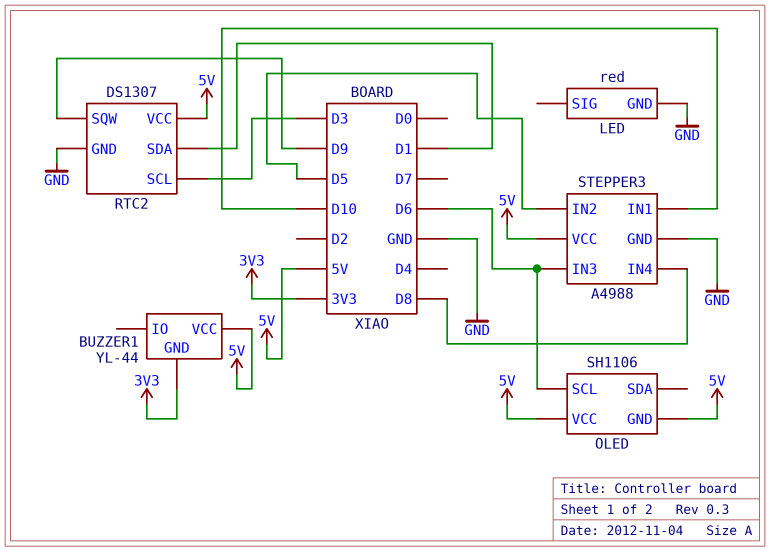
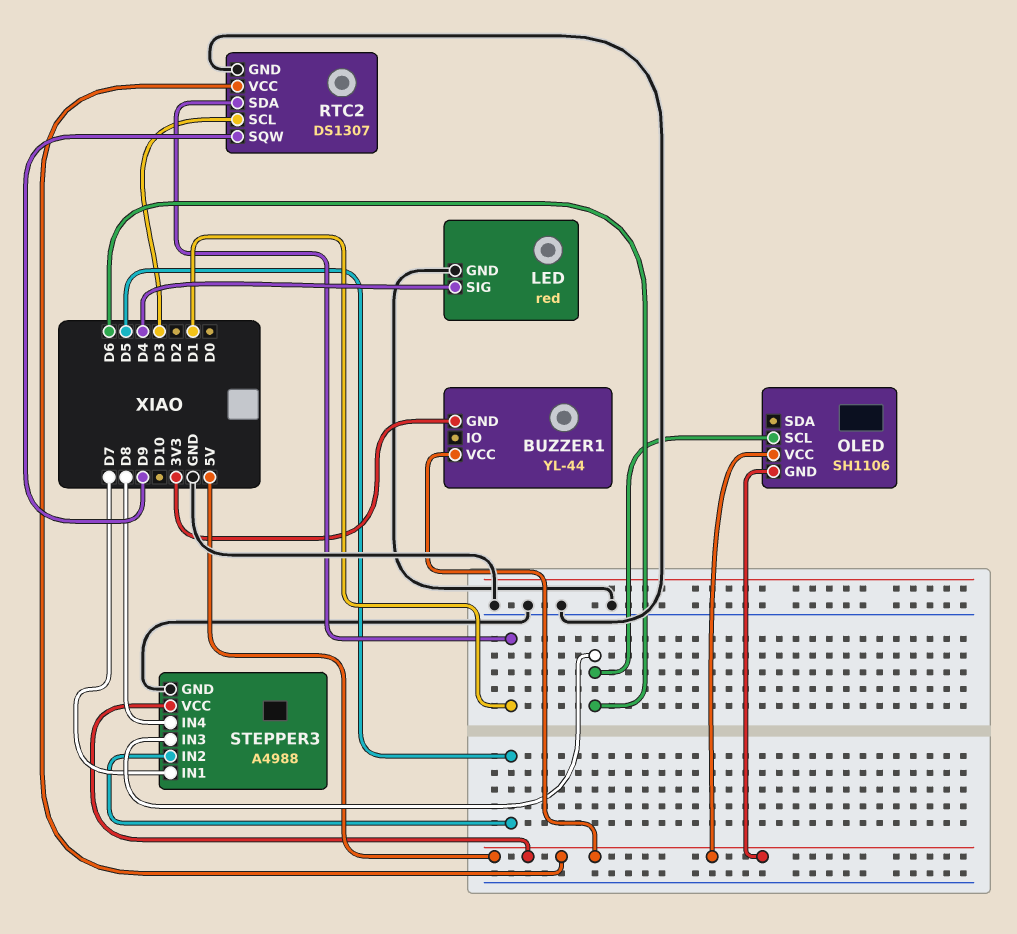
LED pin SIG: none -> D4
STEPPER3 pin IN1: D10 -> D7

